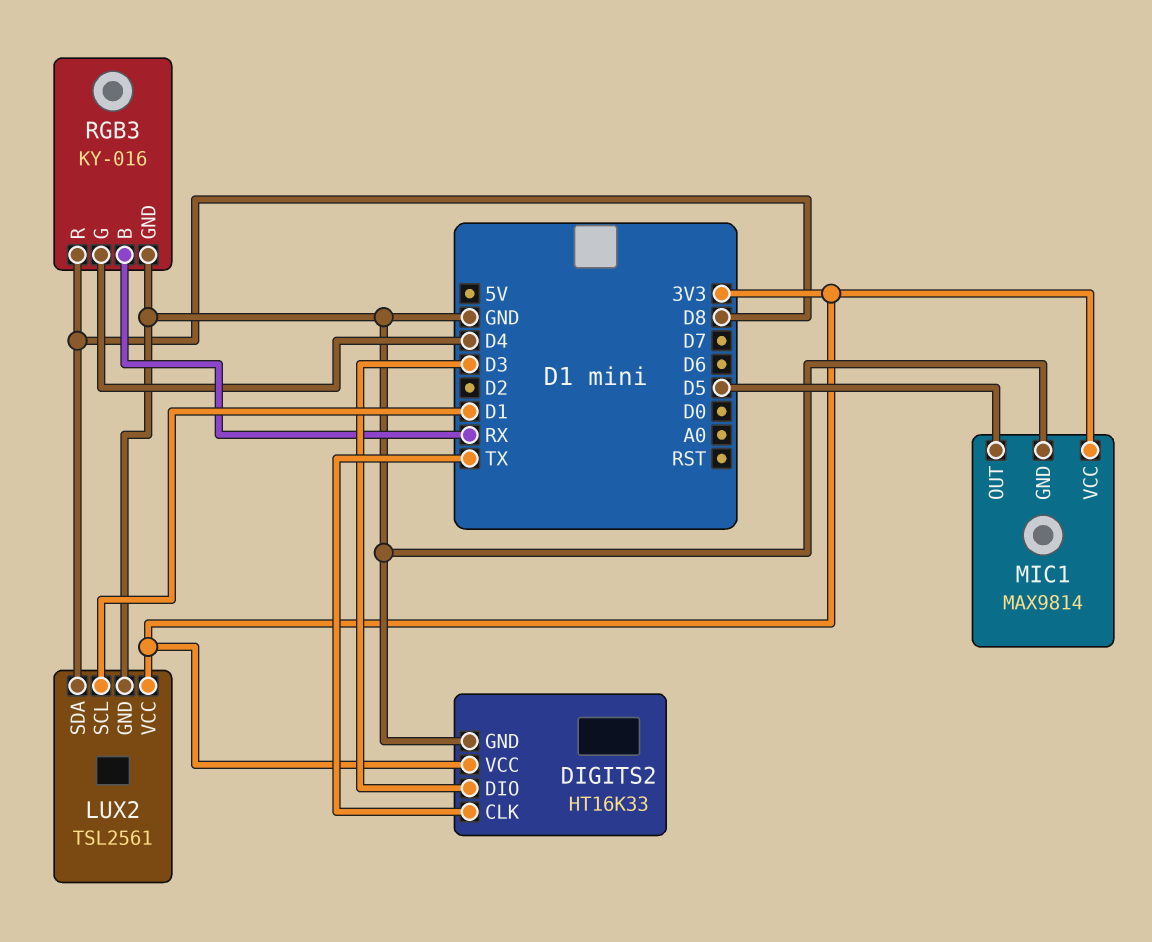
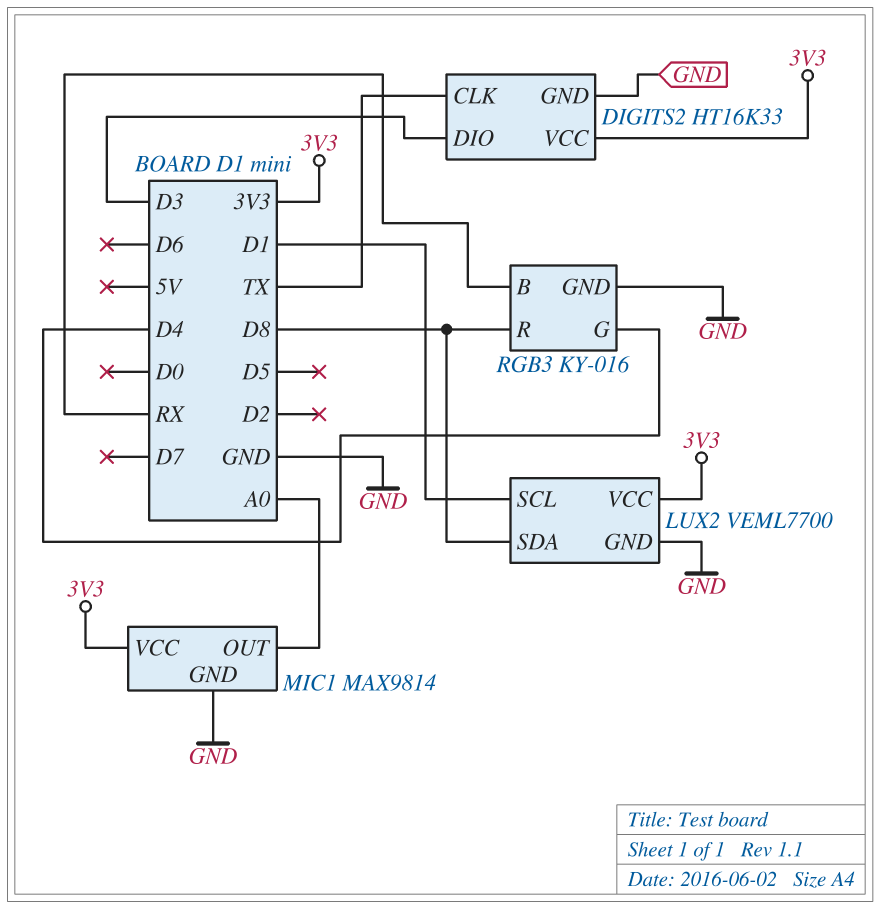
LUX2: TSL2561 -> VEML7700
MIC1 pin OUT: D5 -> A0

